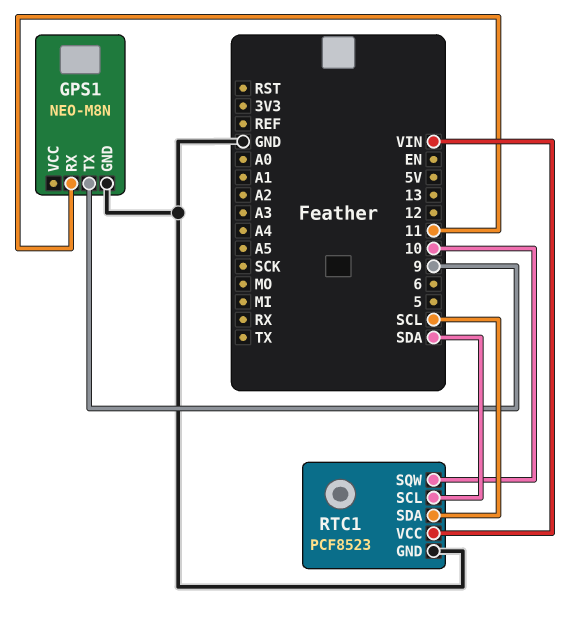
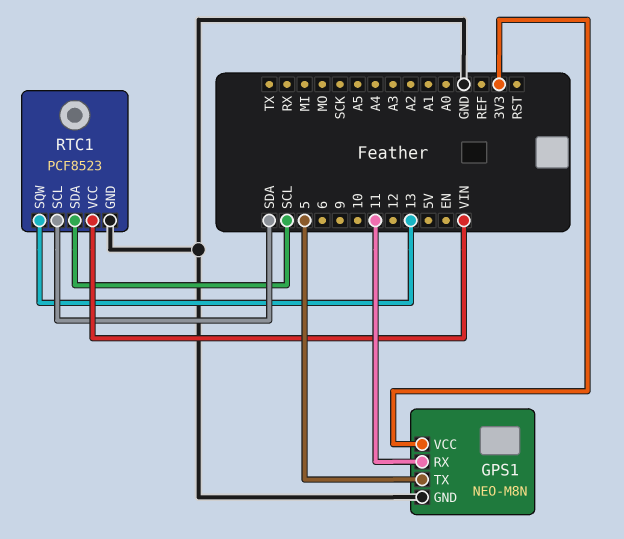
GPS1 pin TX: 9 -> 5
GPS1 pin VCC: none -> 3V3
RTC1 pin SQW: 10 -> 13

